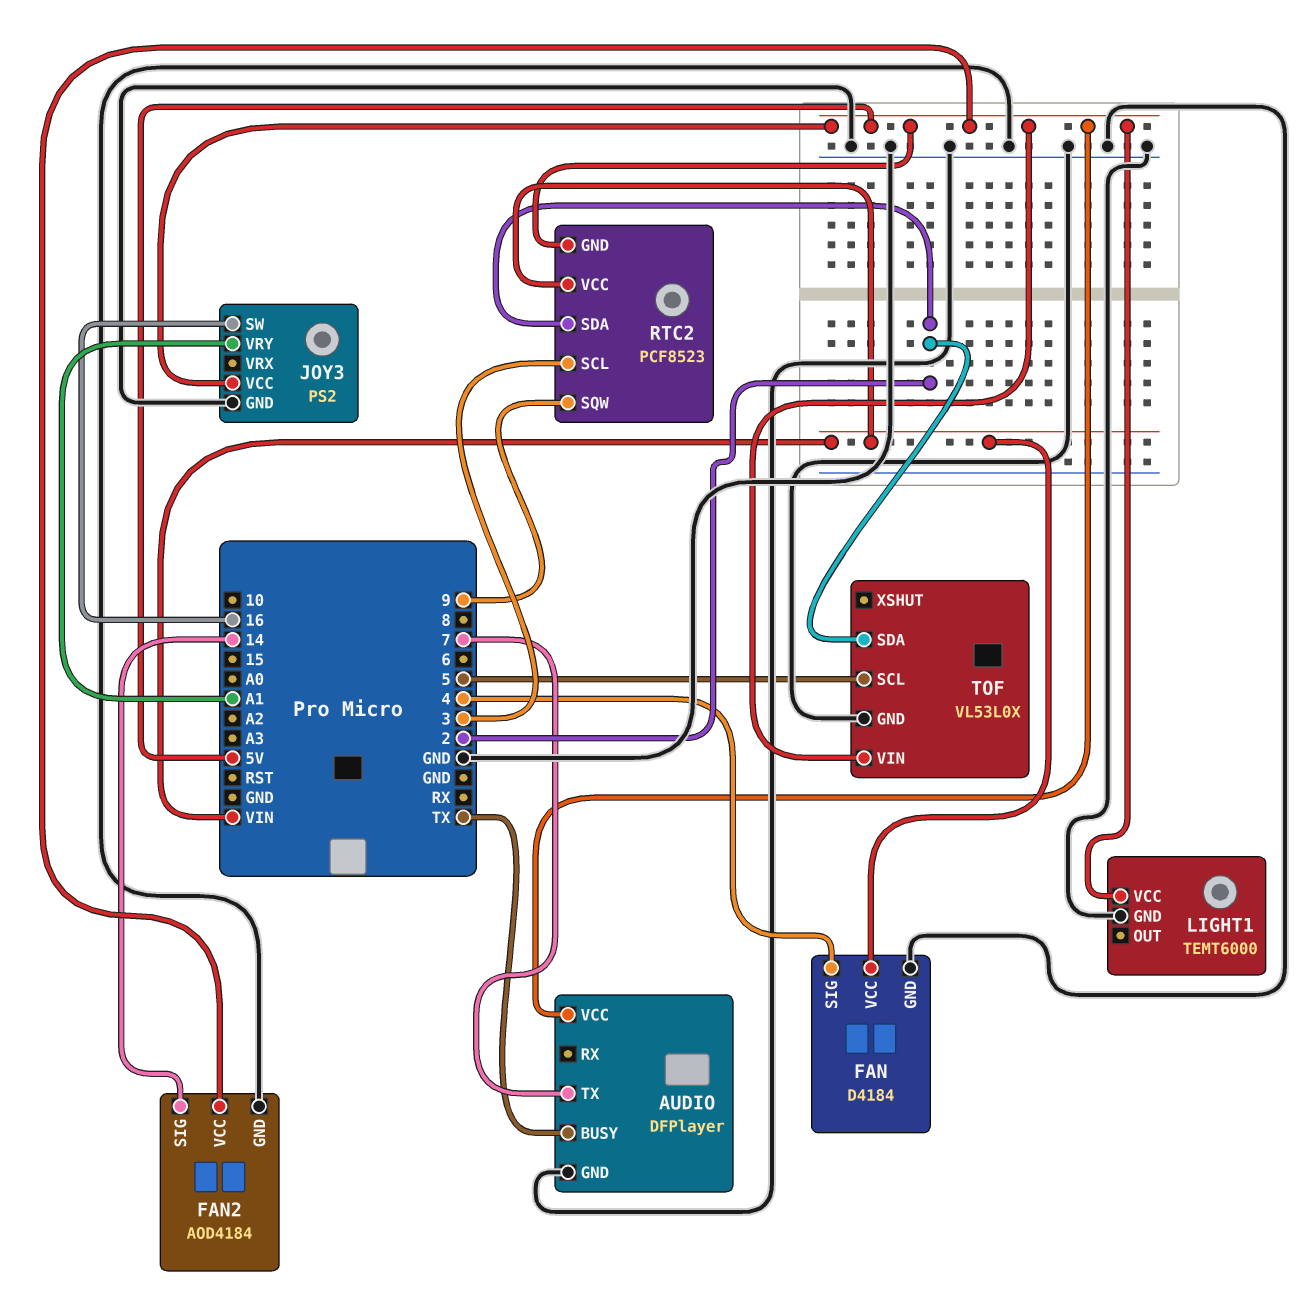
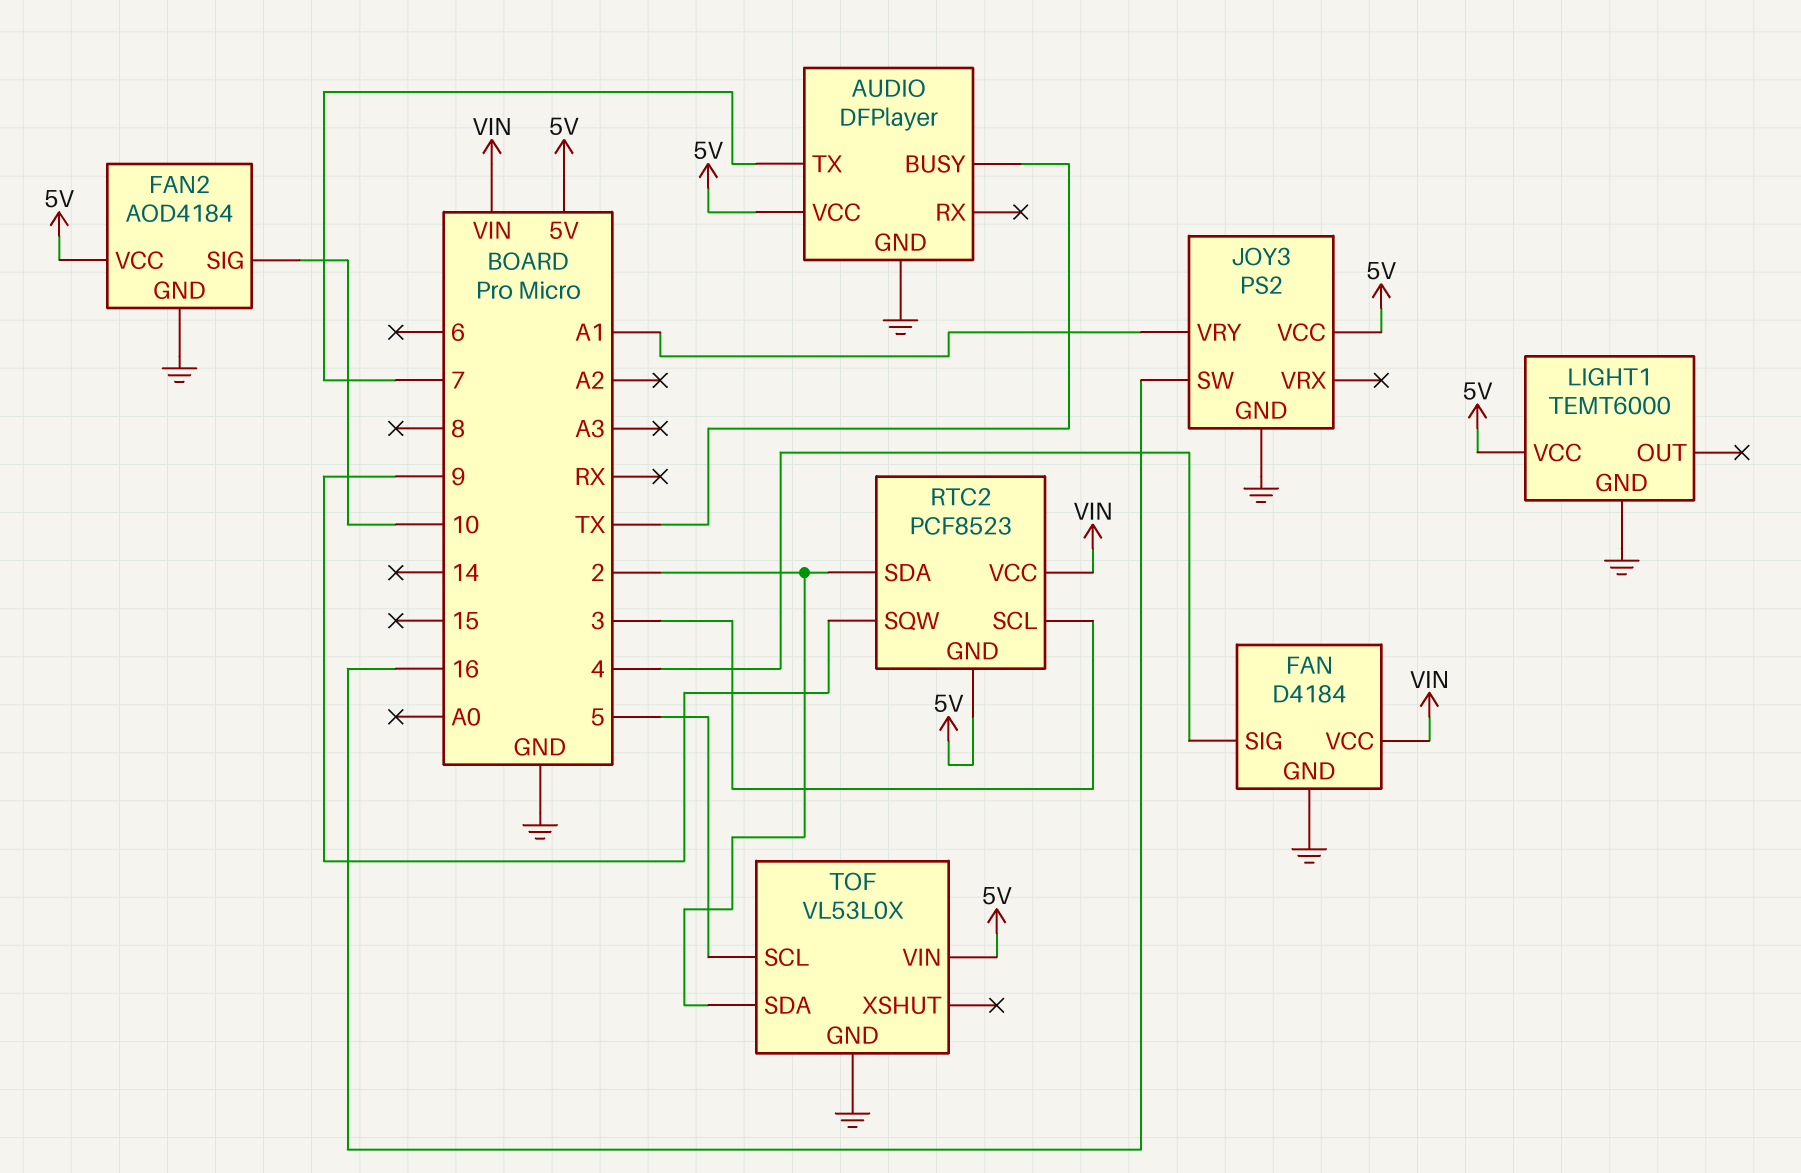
FAN2 pin SIG: 14 -> 10

